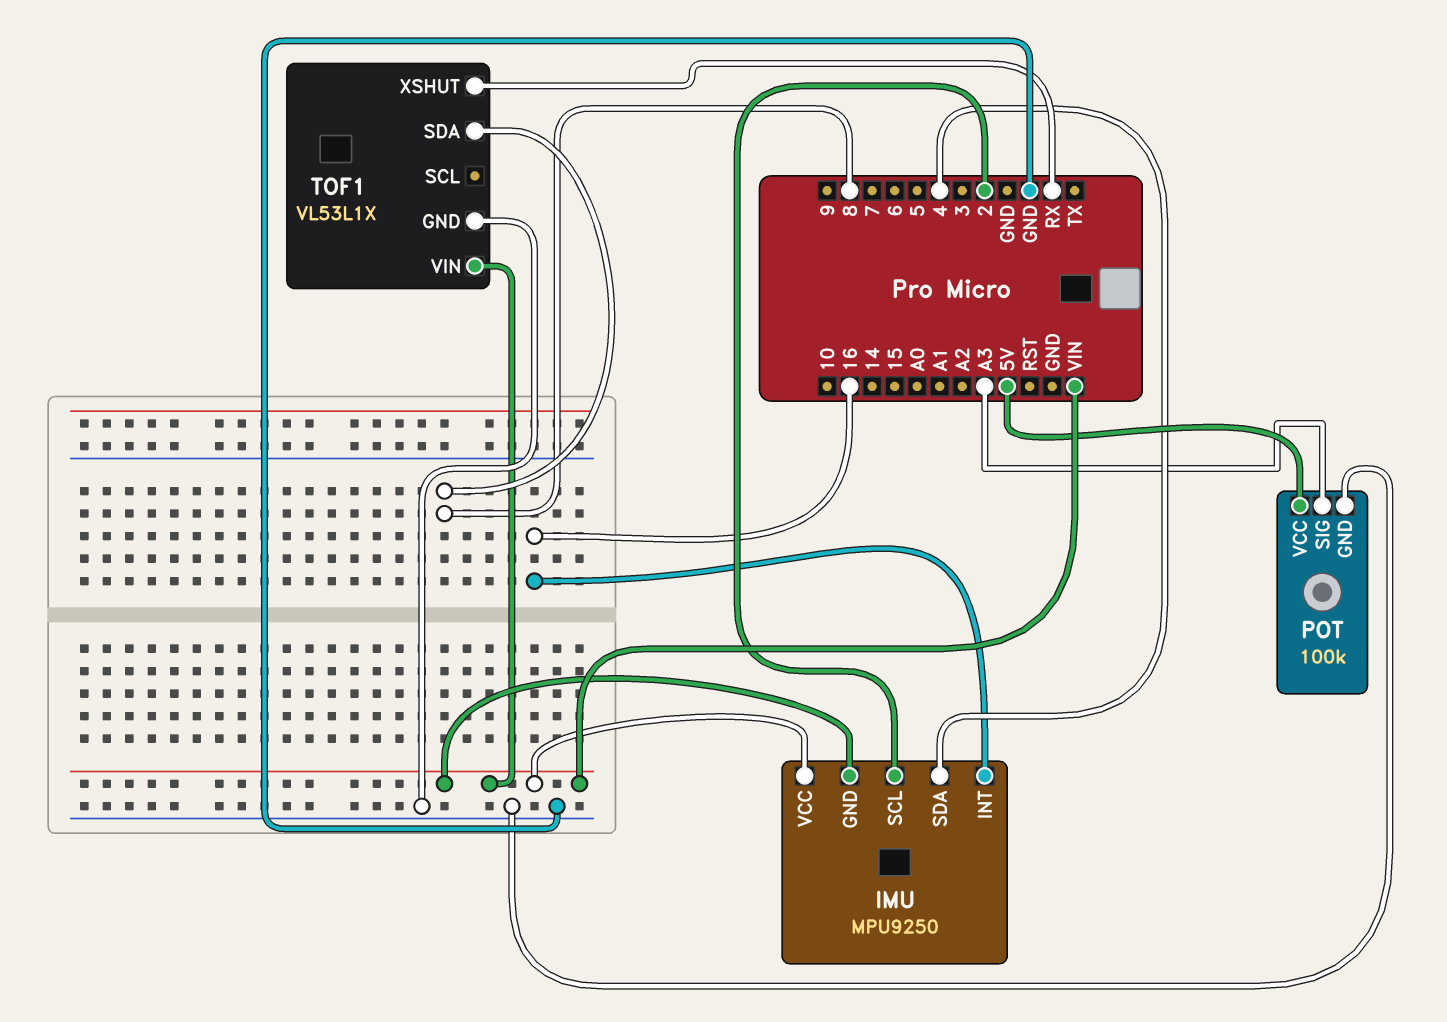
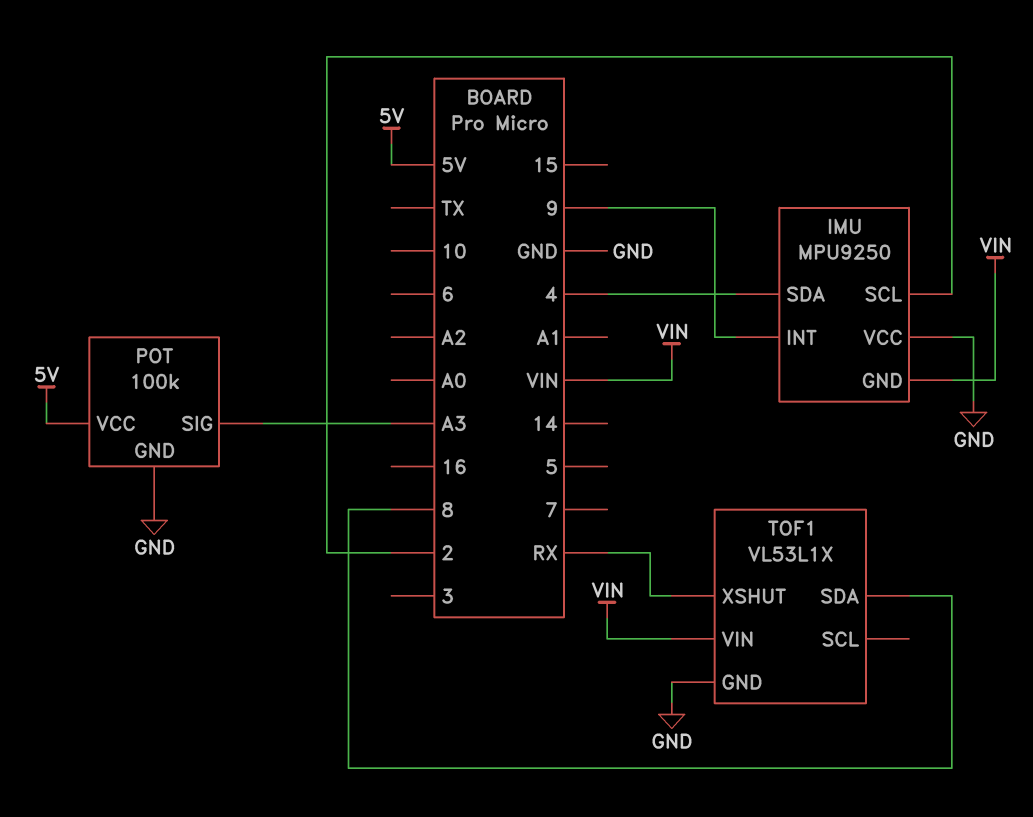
IMU pin INT: 16 -> 9
IMU pin VCC: VIN -> GND

